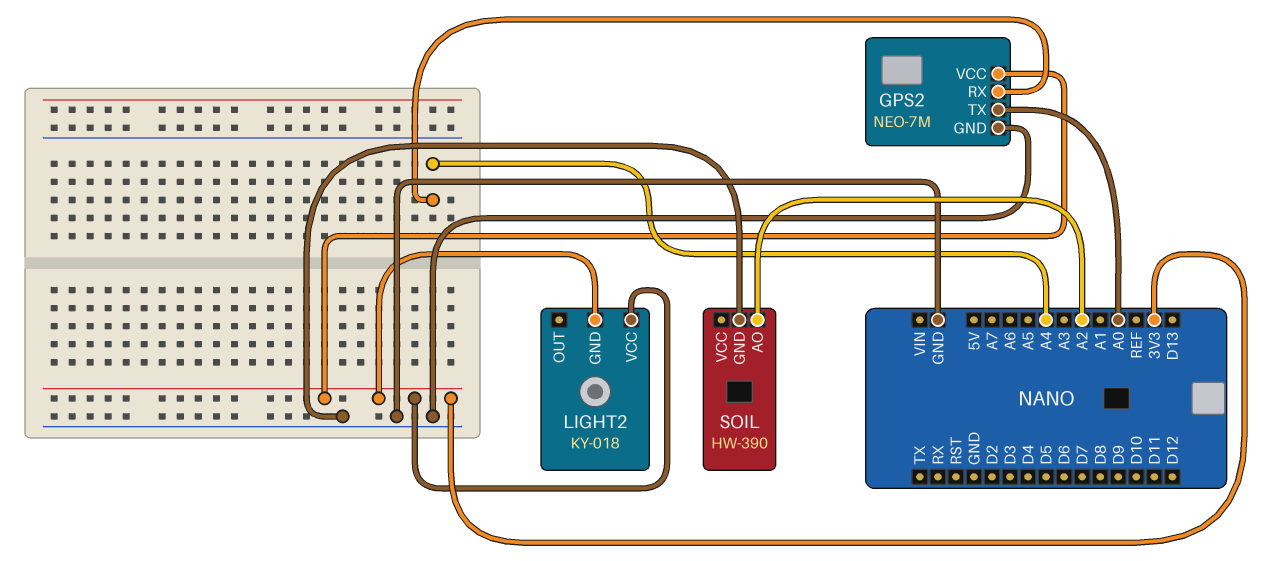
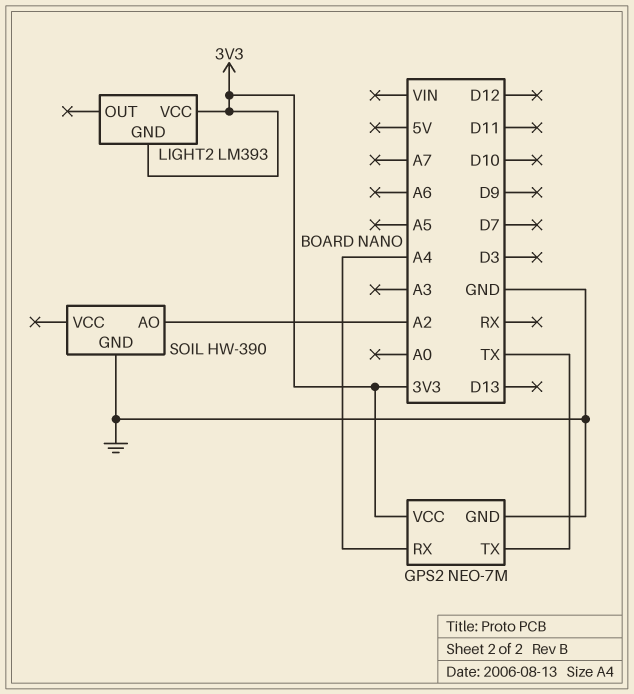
GPS2 pin TX: A0 -> TX
LIGHT2: KY-018 -> LM393

